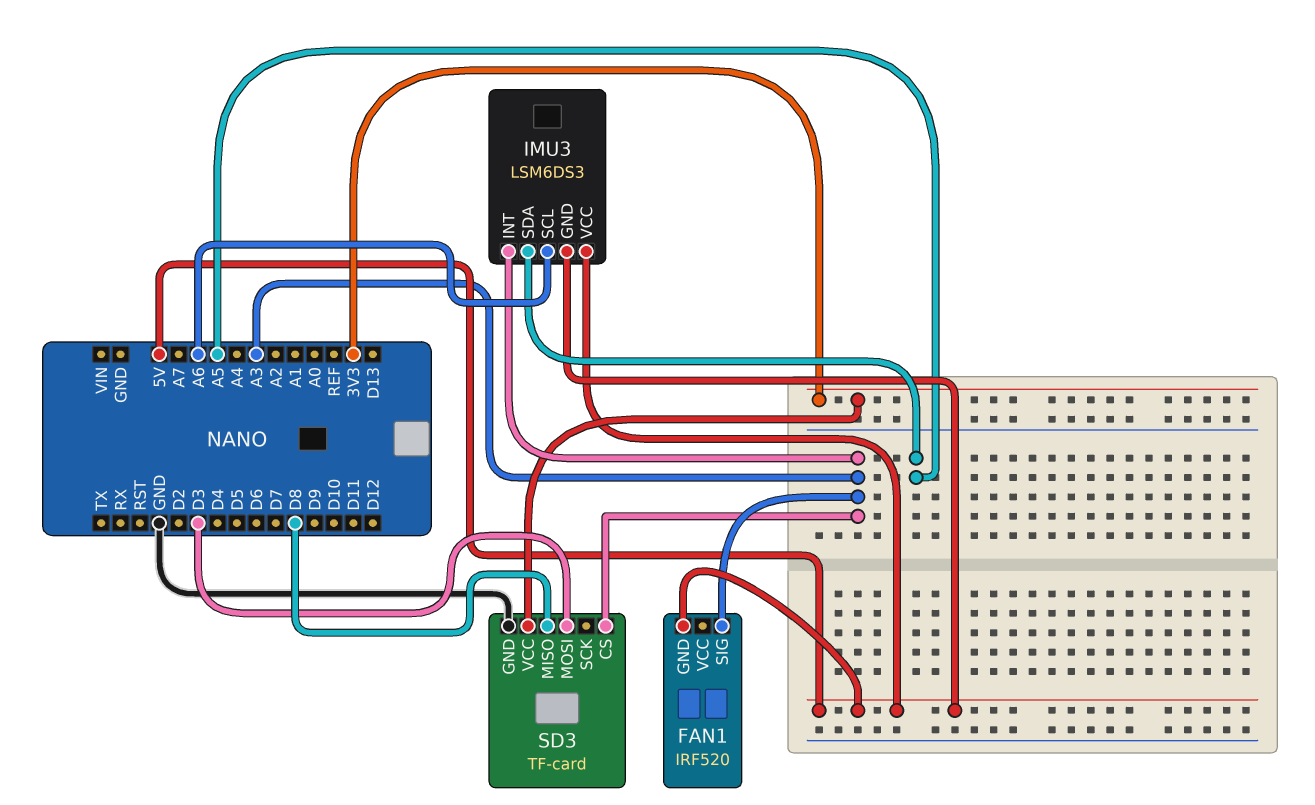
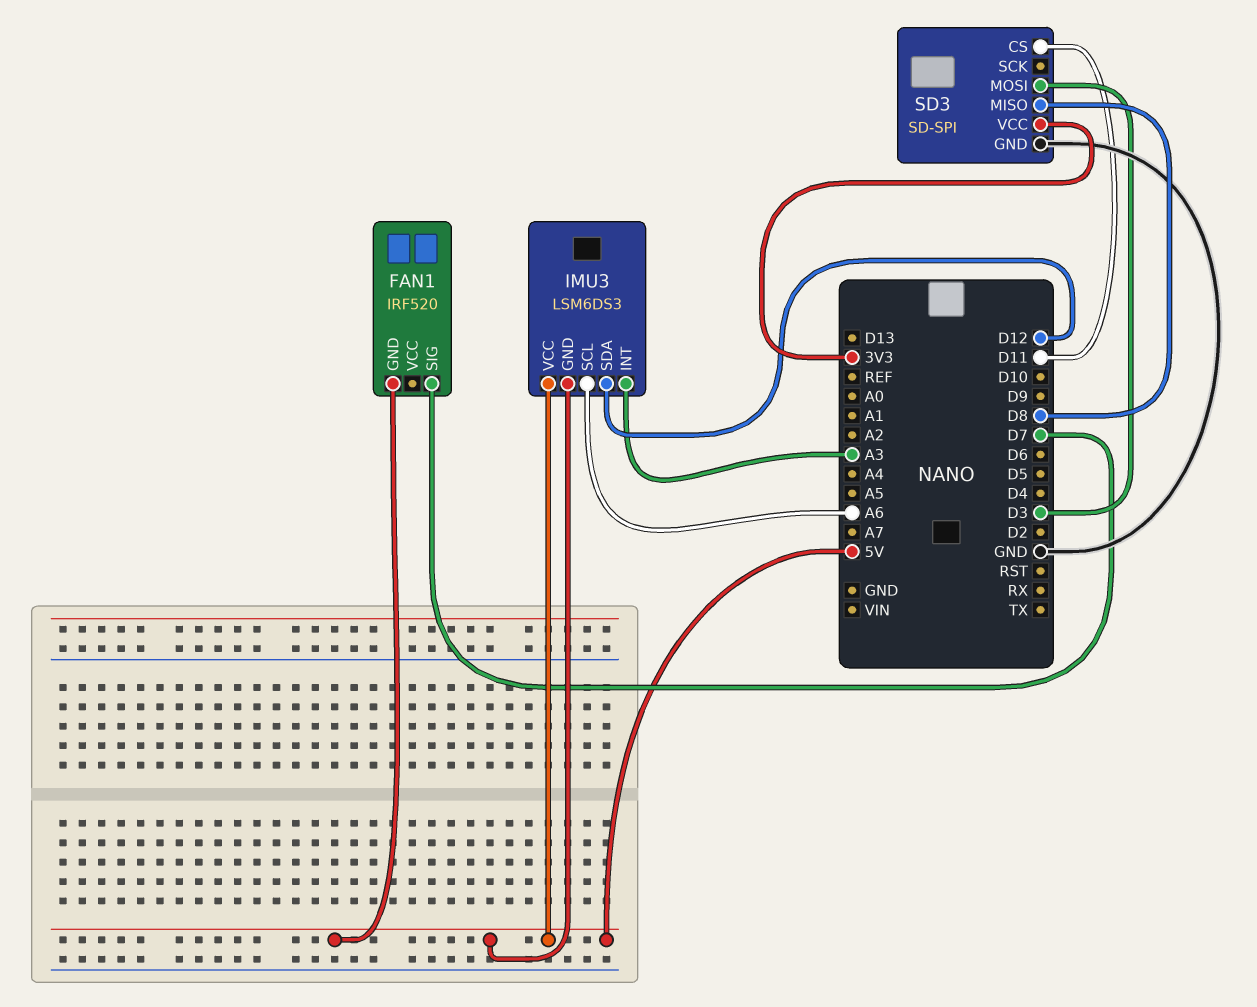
FAN1 pin SIG: A3 -> D7
IMU3 pin SDA: A5 -> D12
SD3: TF-card -> SD-SPI
SD3 pin CS: A3 -> D11

